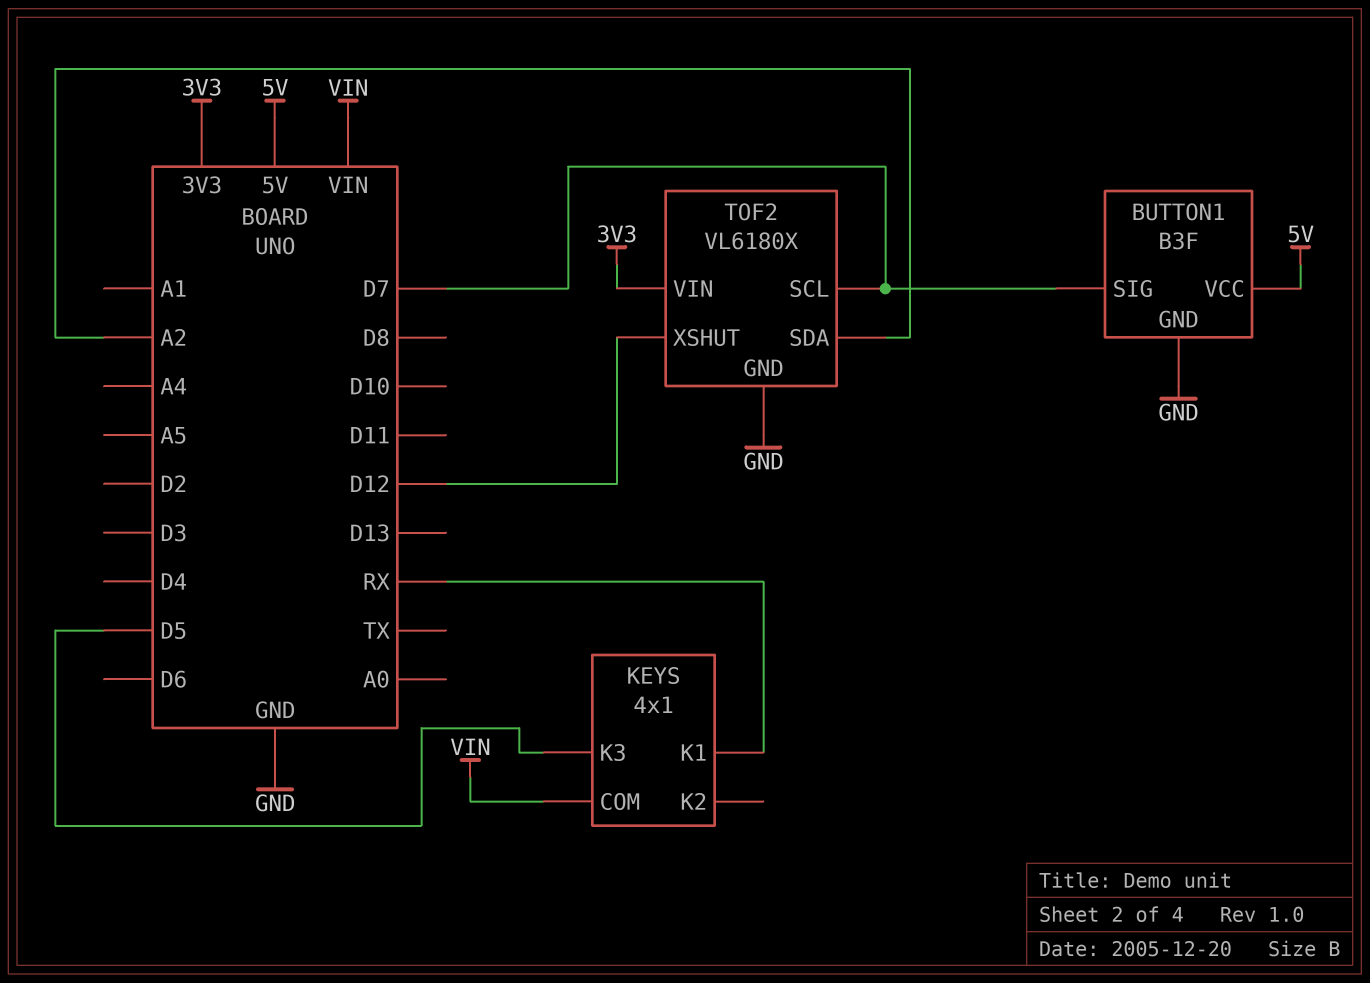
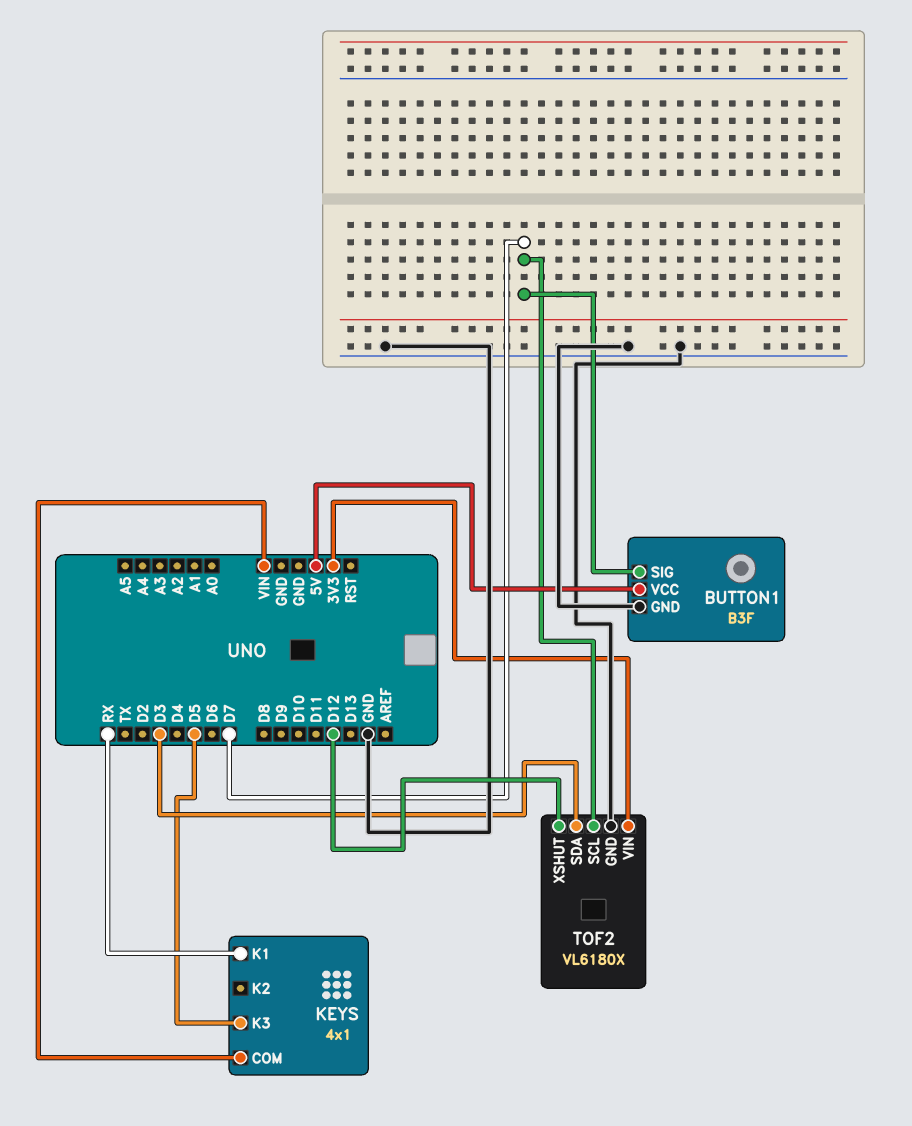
TOF2 pin SDA: A2 -> D3

